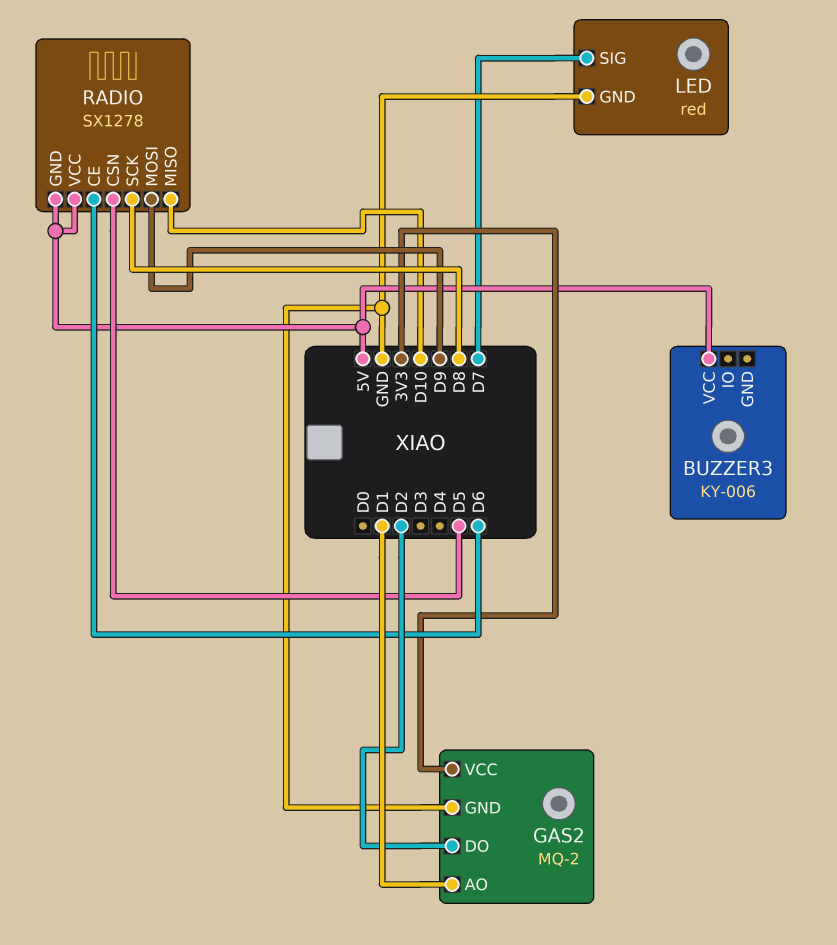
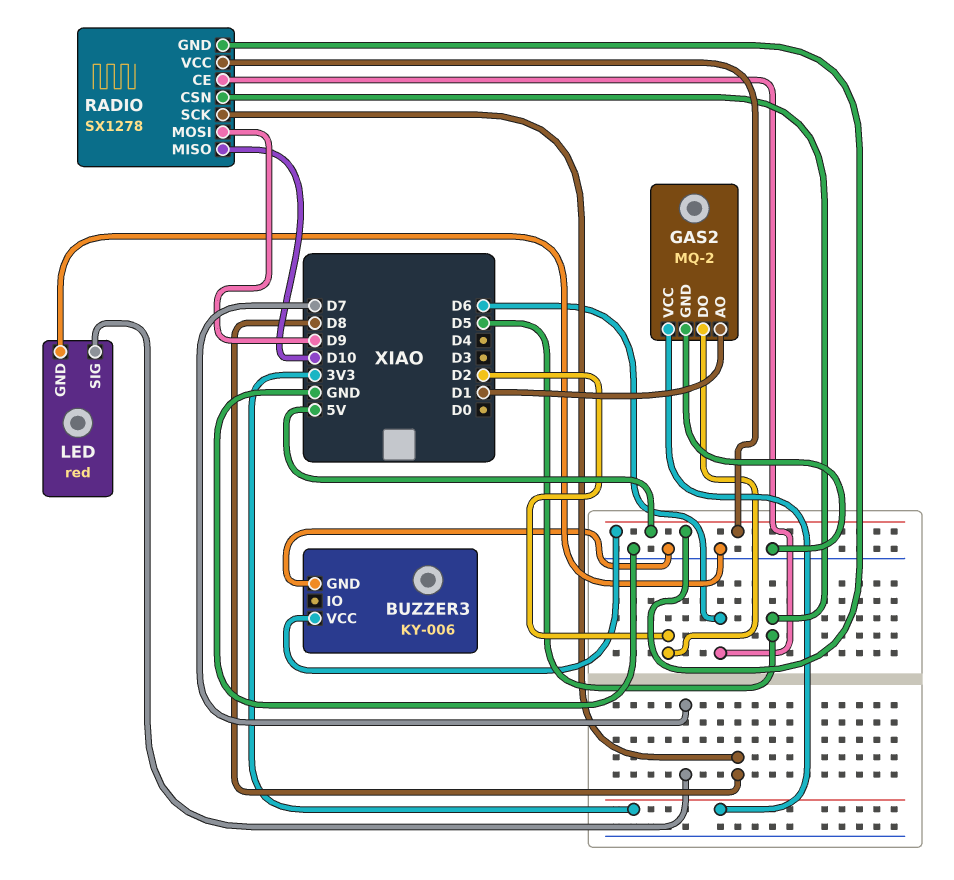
BUZZER3 pin GND: none -> GND

